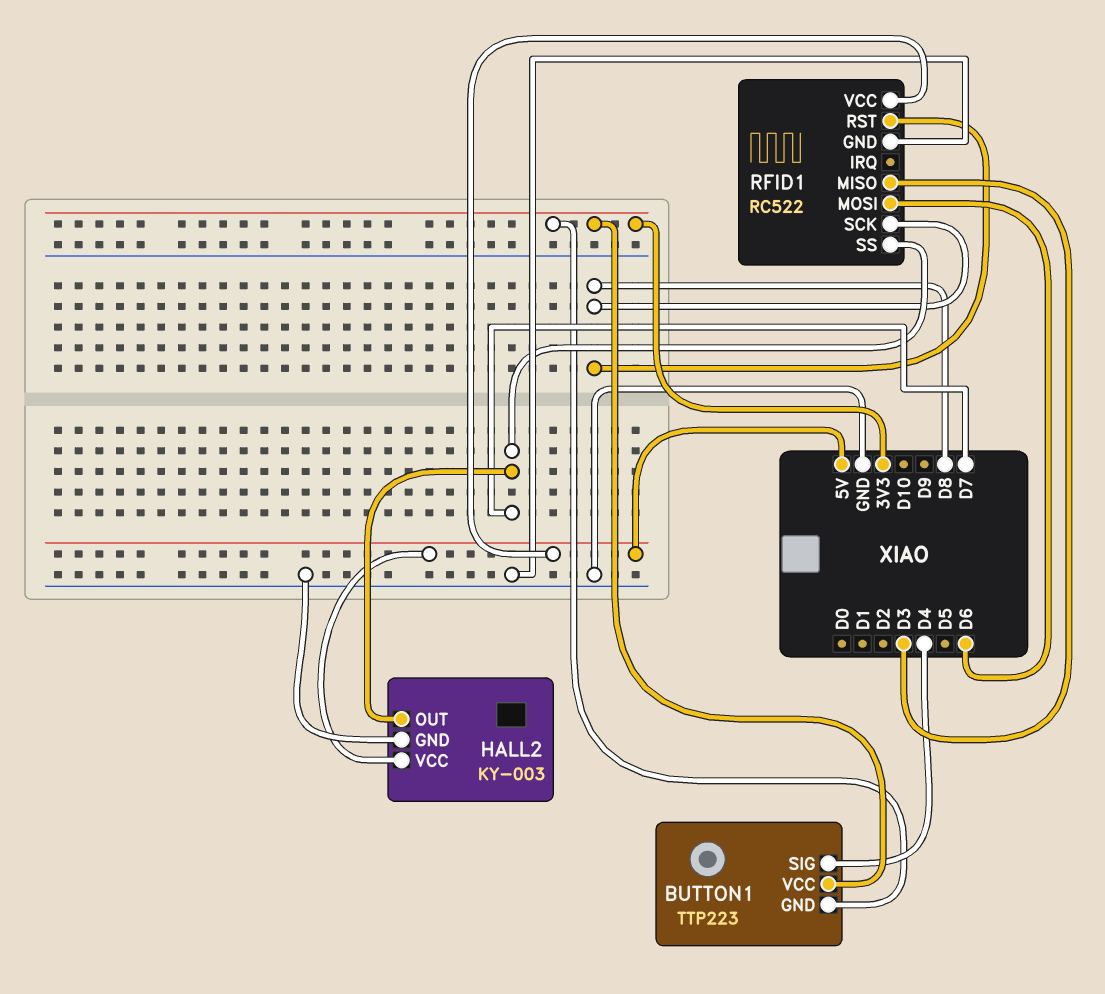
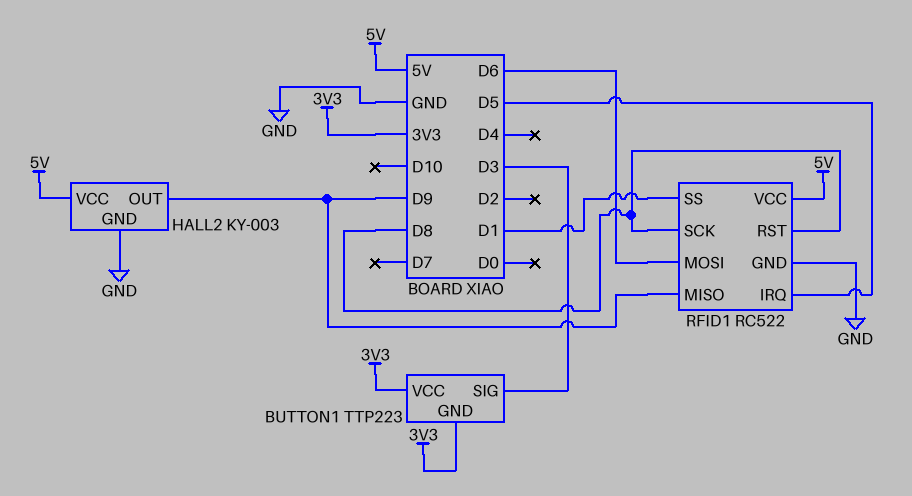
BUTTON1 pin SIG: D4 -> D3
HALL2 pin OUT: D7 -> D9
RFID1 pin IRQ: none -> D5
RFID1 pin MISO: D3 -> D9
RFID1 pin SS: D7 -> D1

